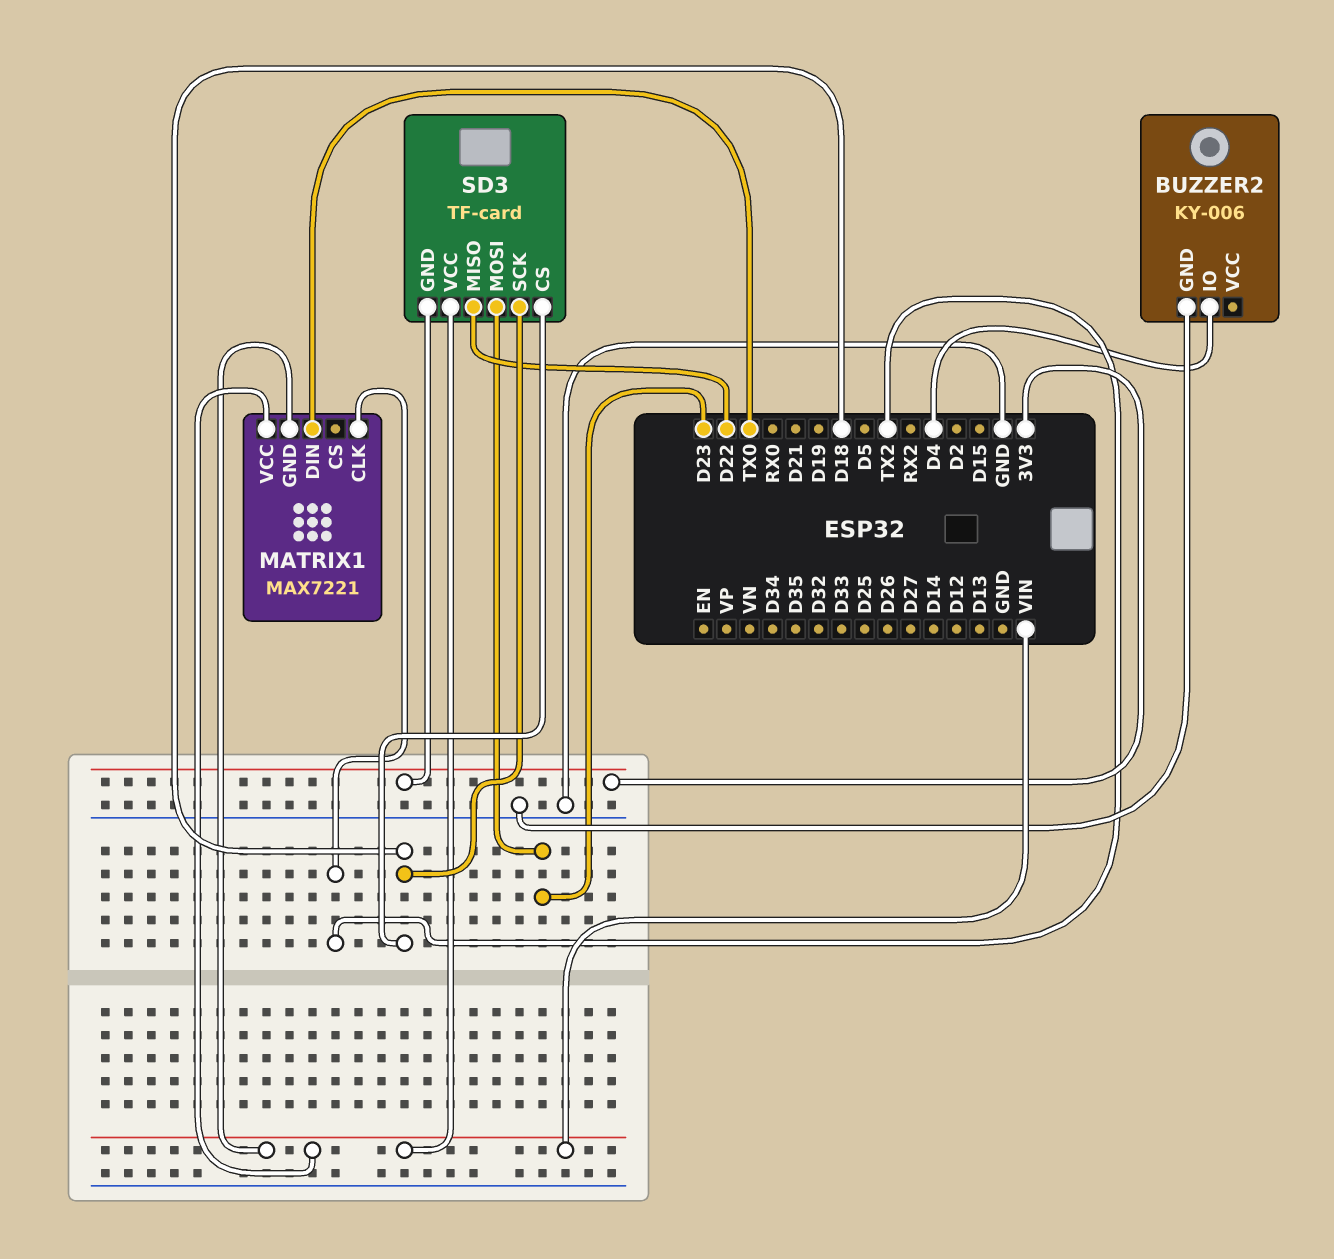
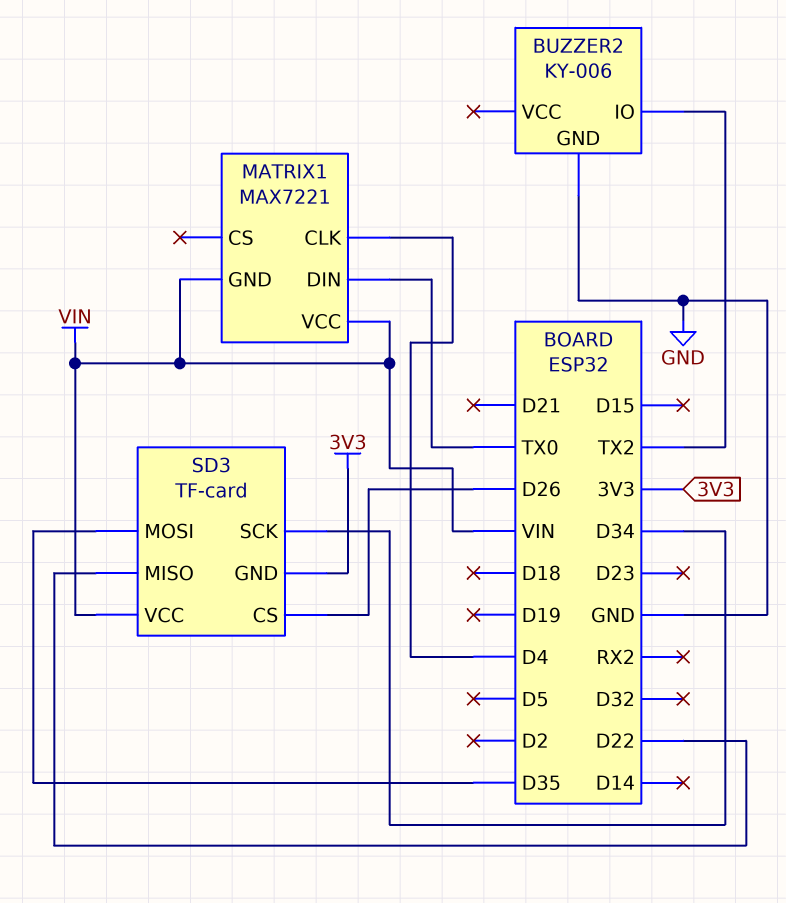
BUZZER2 pin IO: D4 -> TX2
MATRIX1 pin CLK: TX2 -> D4
SD3 pin CS: D18 -> D26
SD3 pin MOSI: D23 -> D35
SD3 pin SCK: D18 -> D34

